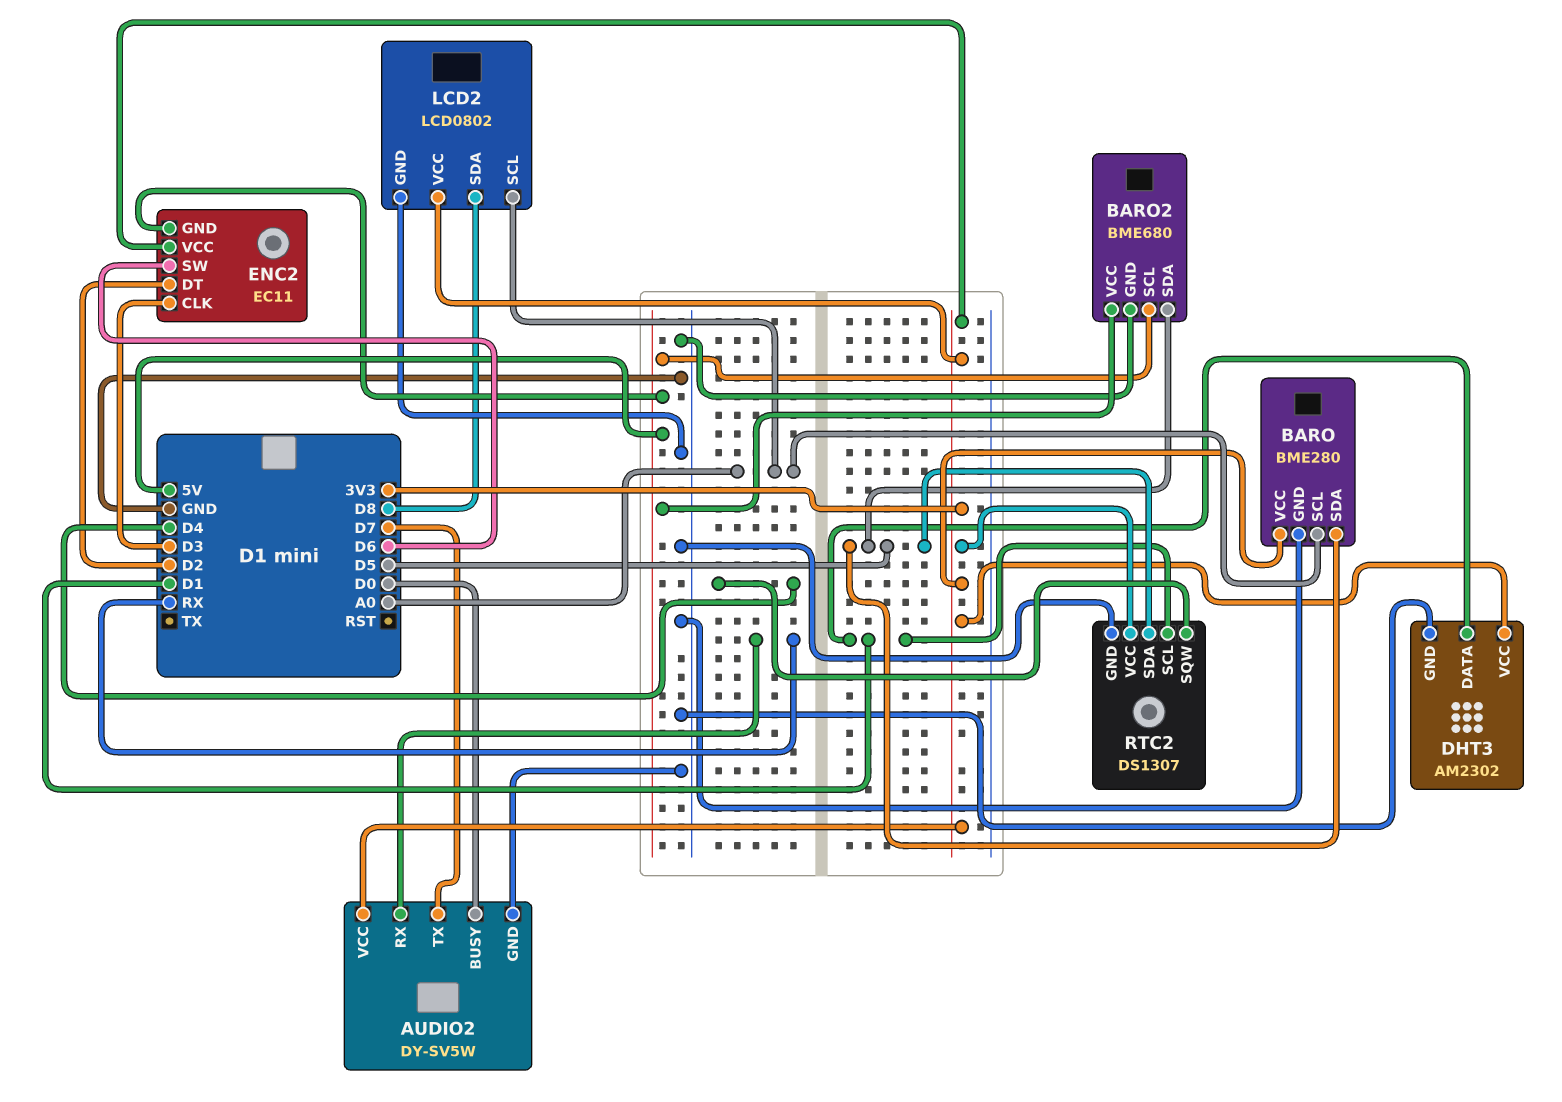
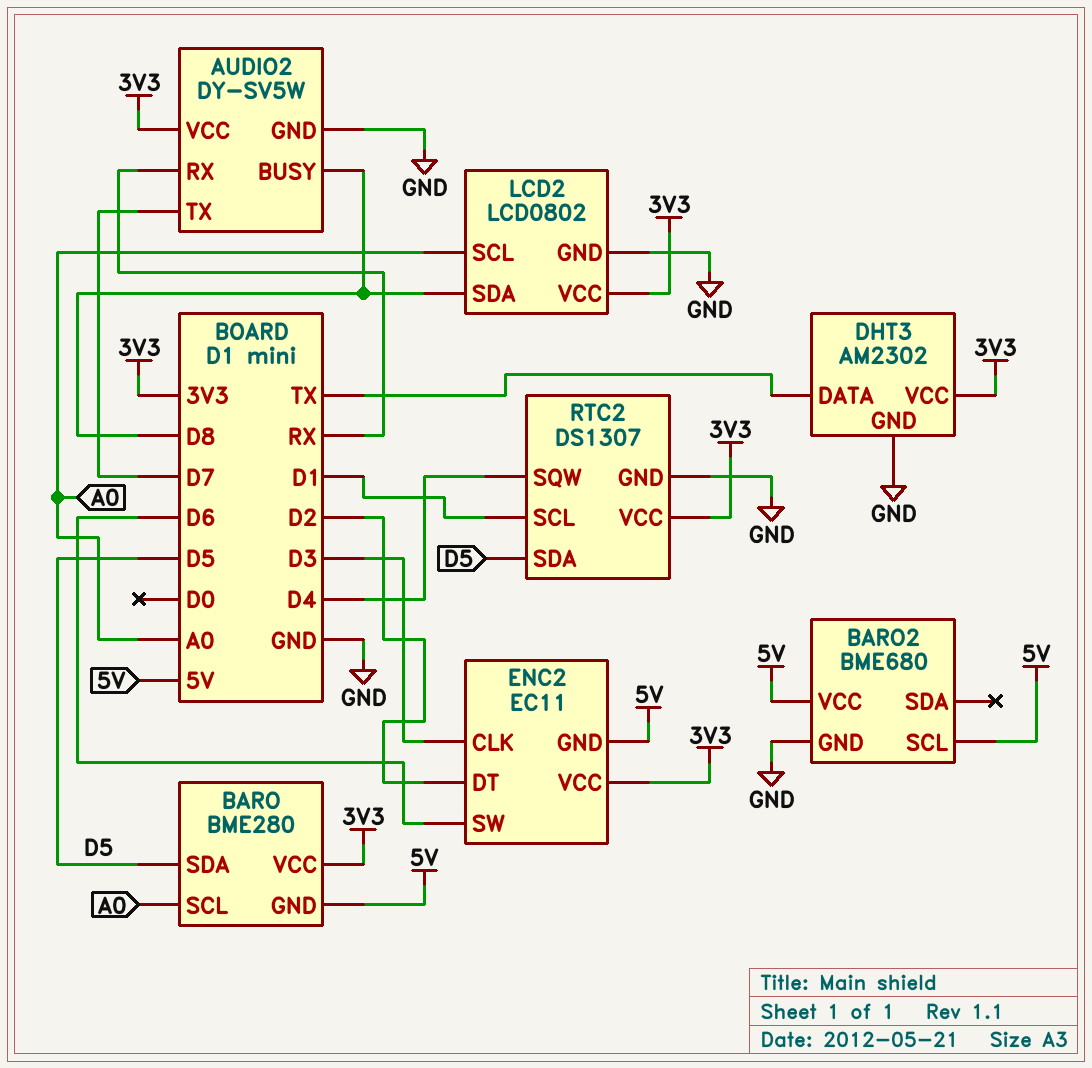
AUDIO2 pin BUSY: D0 -> D8
BARO pin GND: GND -> 5V
BARO2 pin SDA: D5 -> none
DHT3 pin DATA: D1 -> TX

